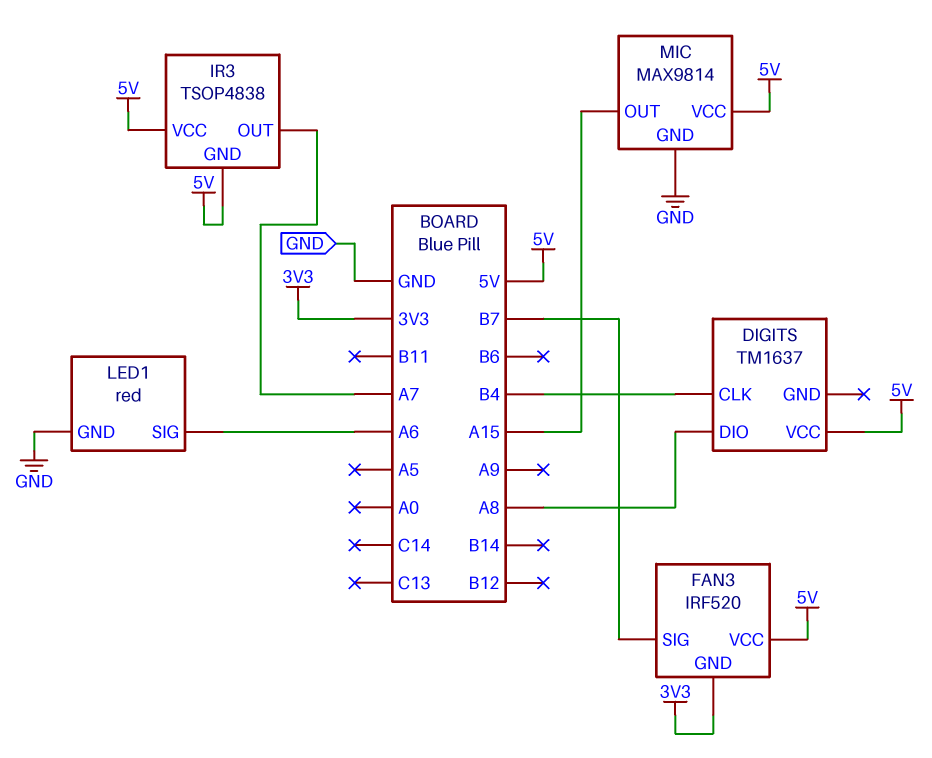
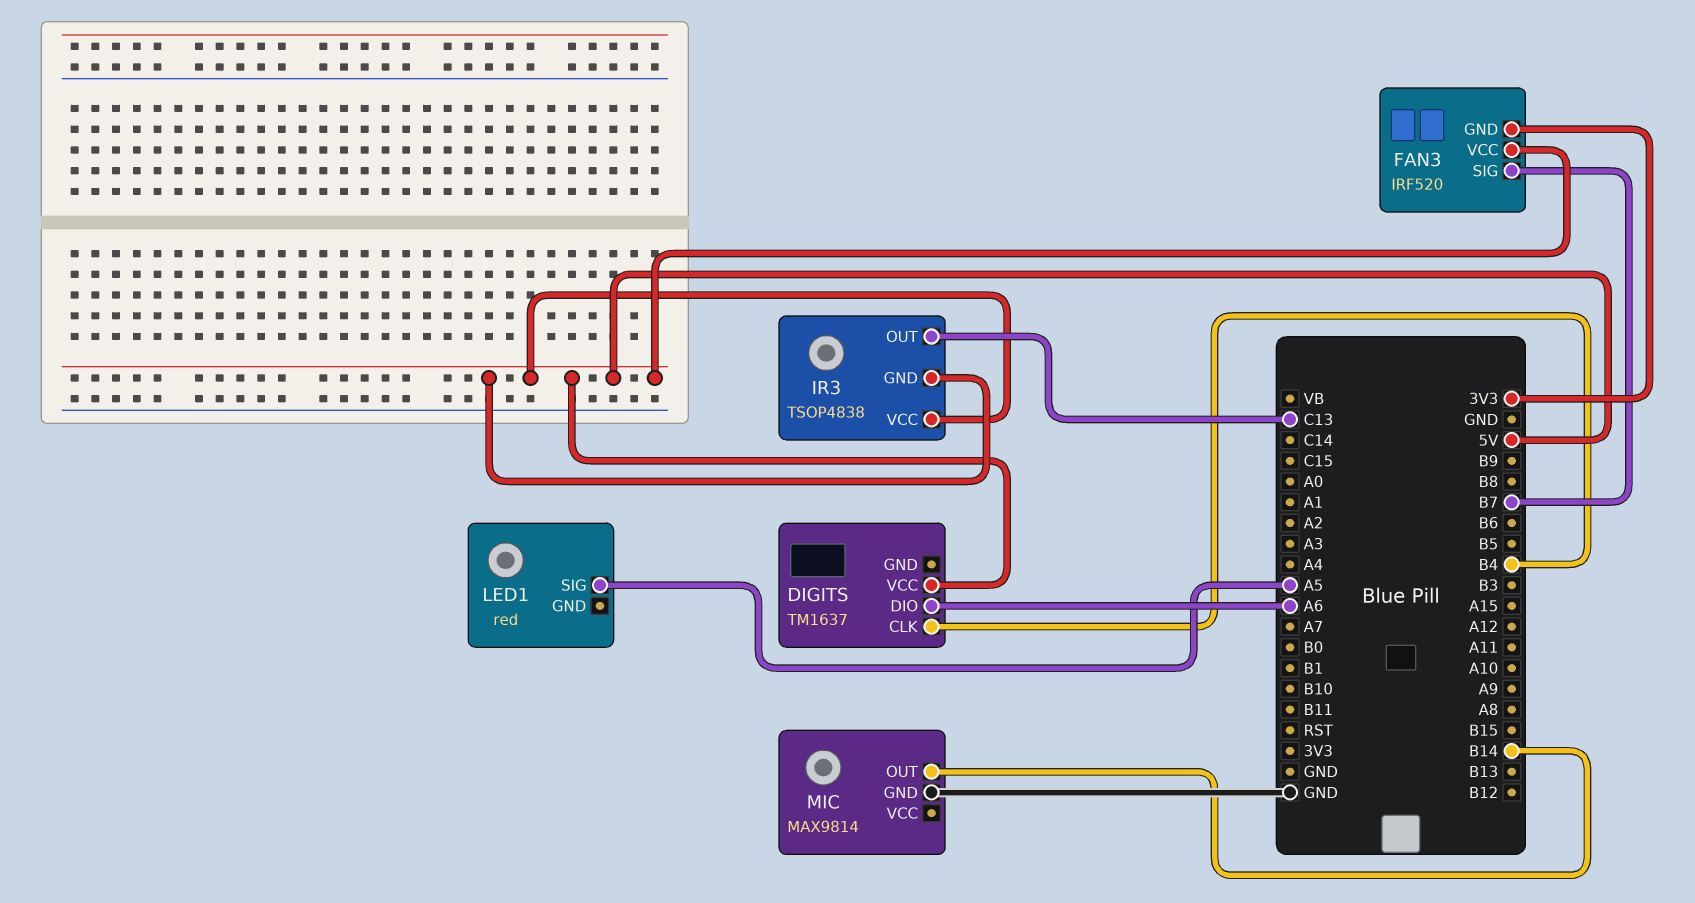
DIGITS pin DIO: A8 -> A6
IR3 pin OUT: A7 -> C13
LED1 pin GND: GND -> none
LED1 pin SIG: A6 -> A5
MIC pin OUT: A15 -> B14
MIC pin VCC: 5V -> none

